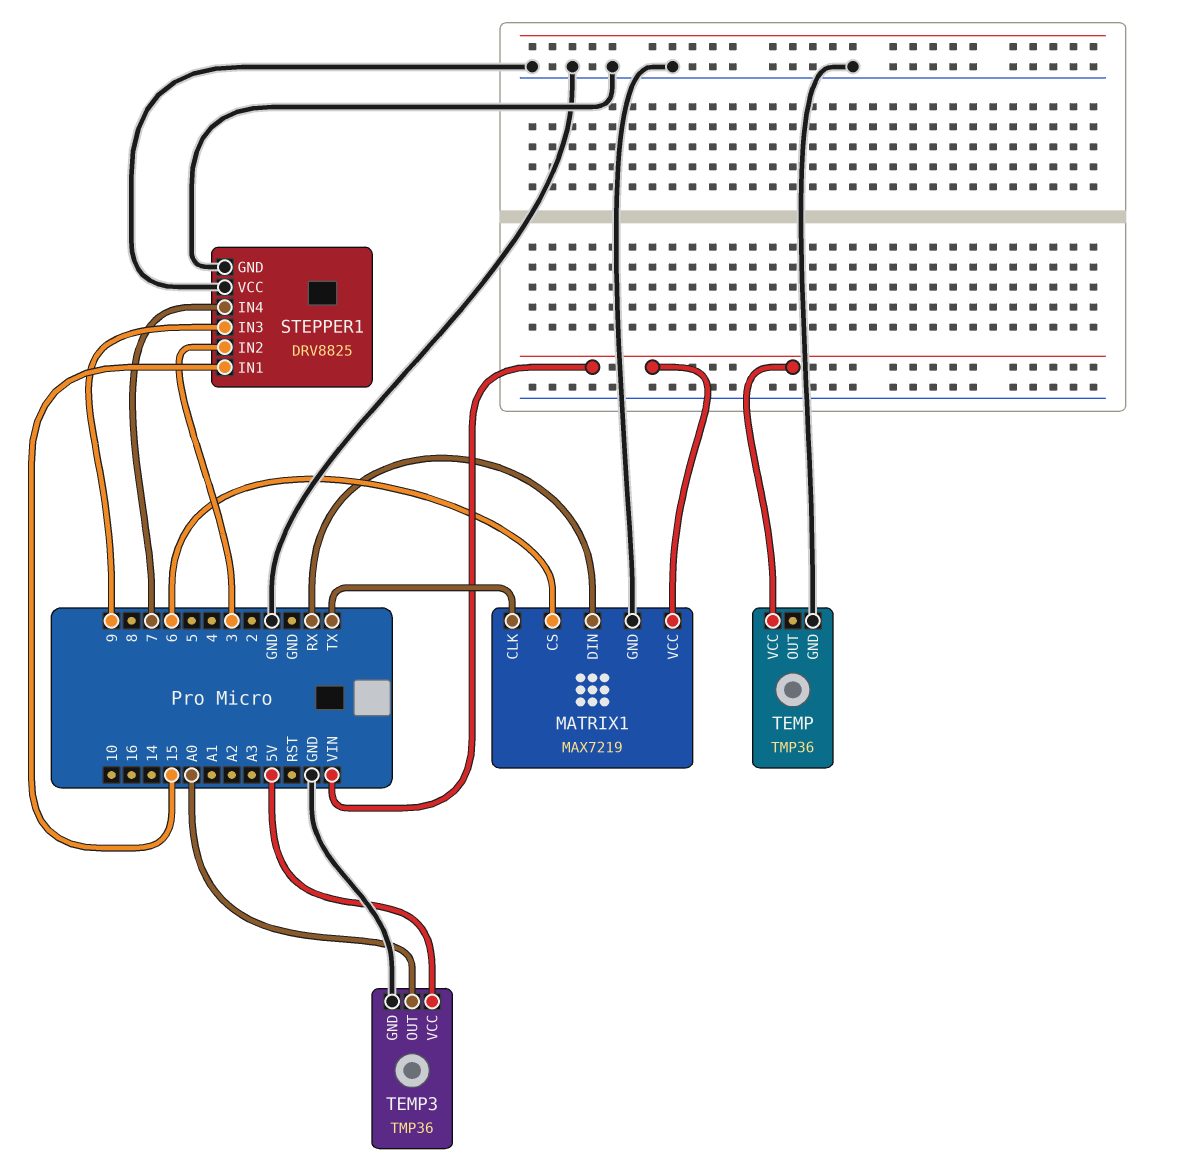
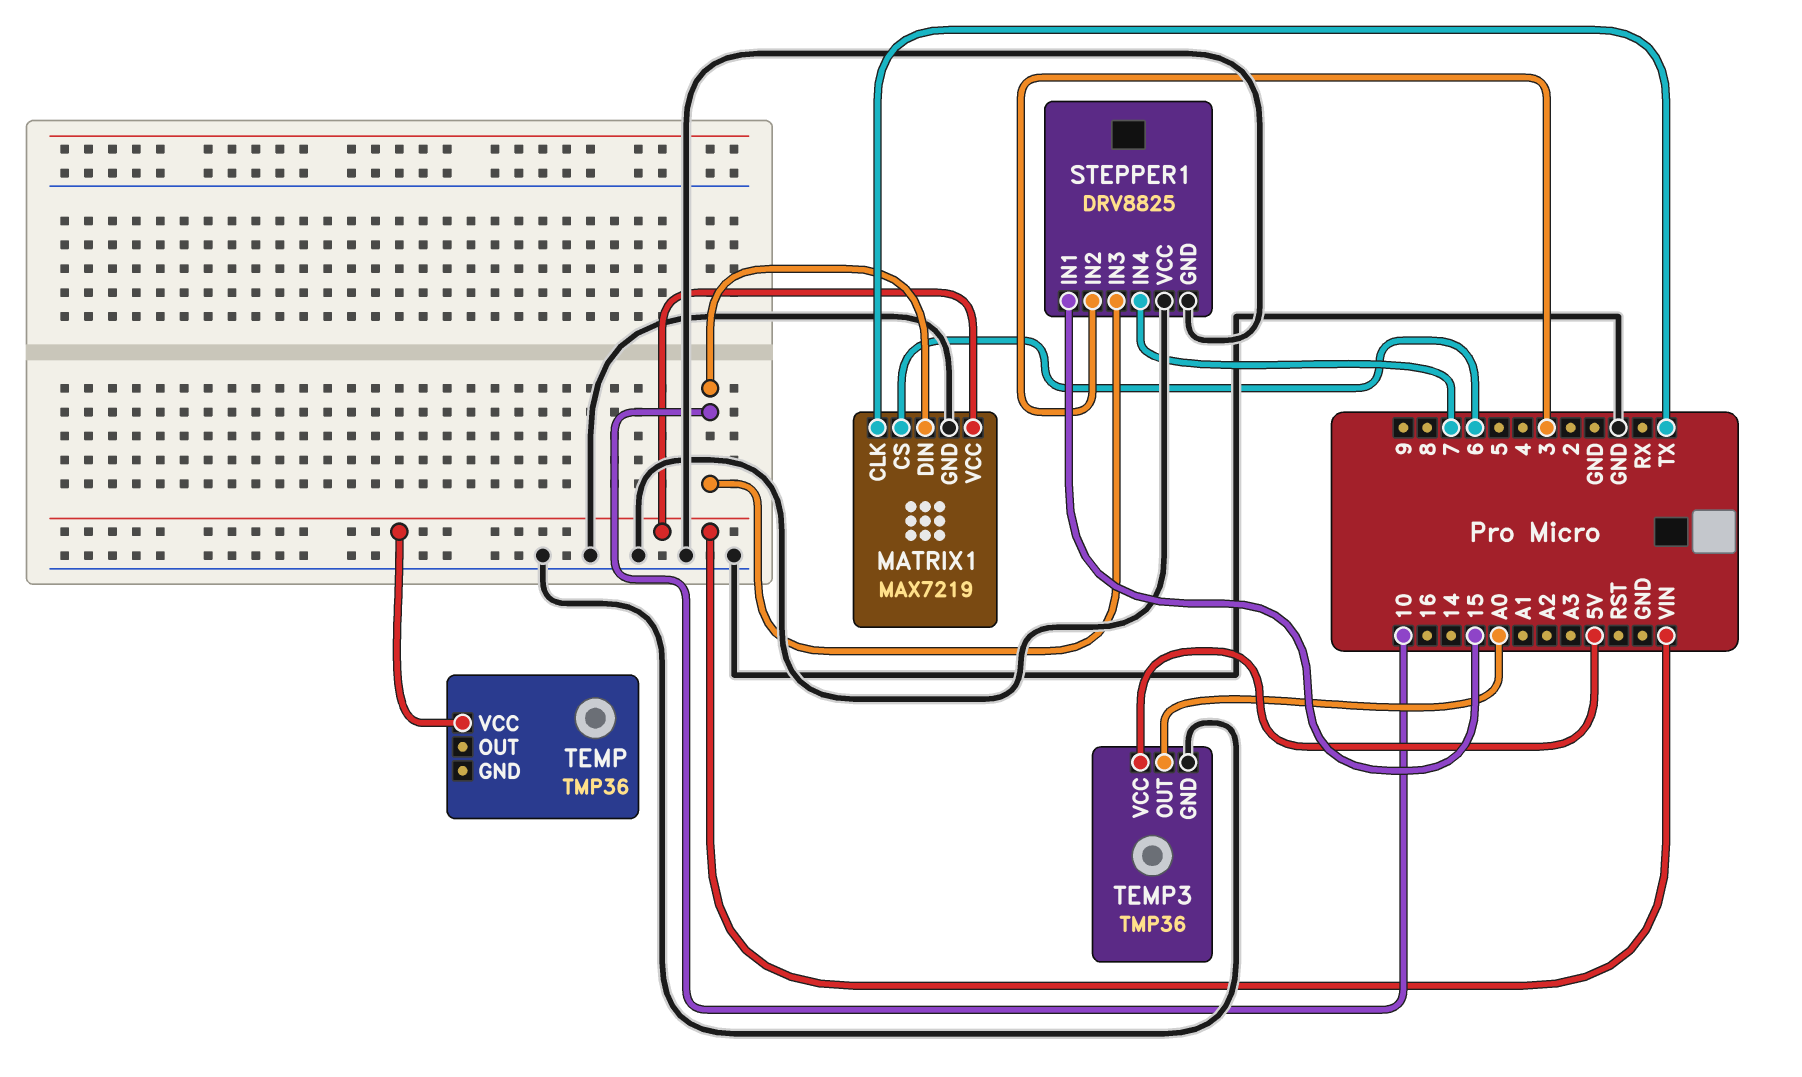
MATRIX1 pin DIN: RX -> 10
STEPPER1 pin IN3: 9 -> 10
TEMP pin GND: GND -> none

